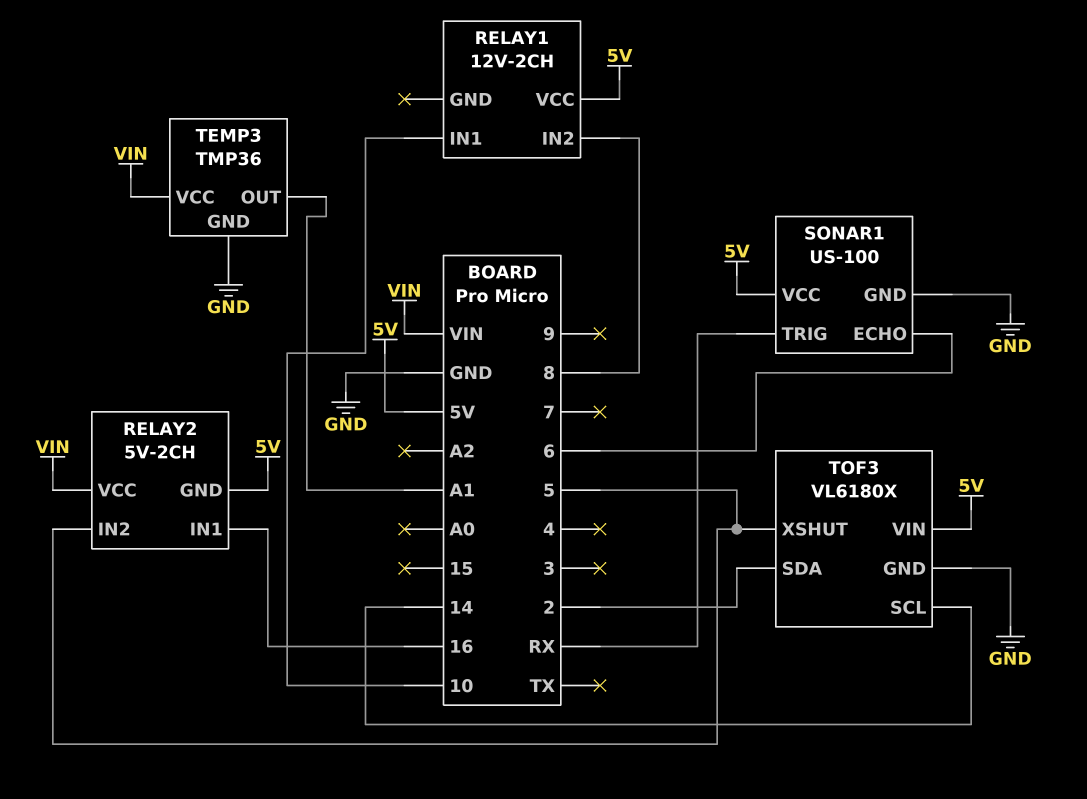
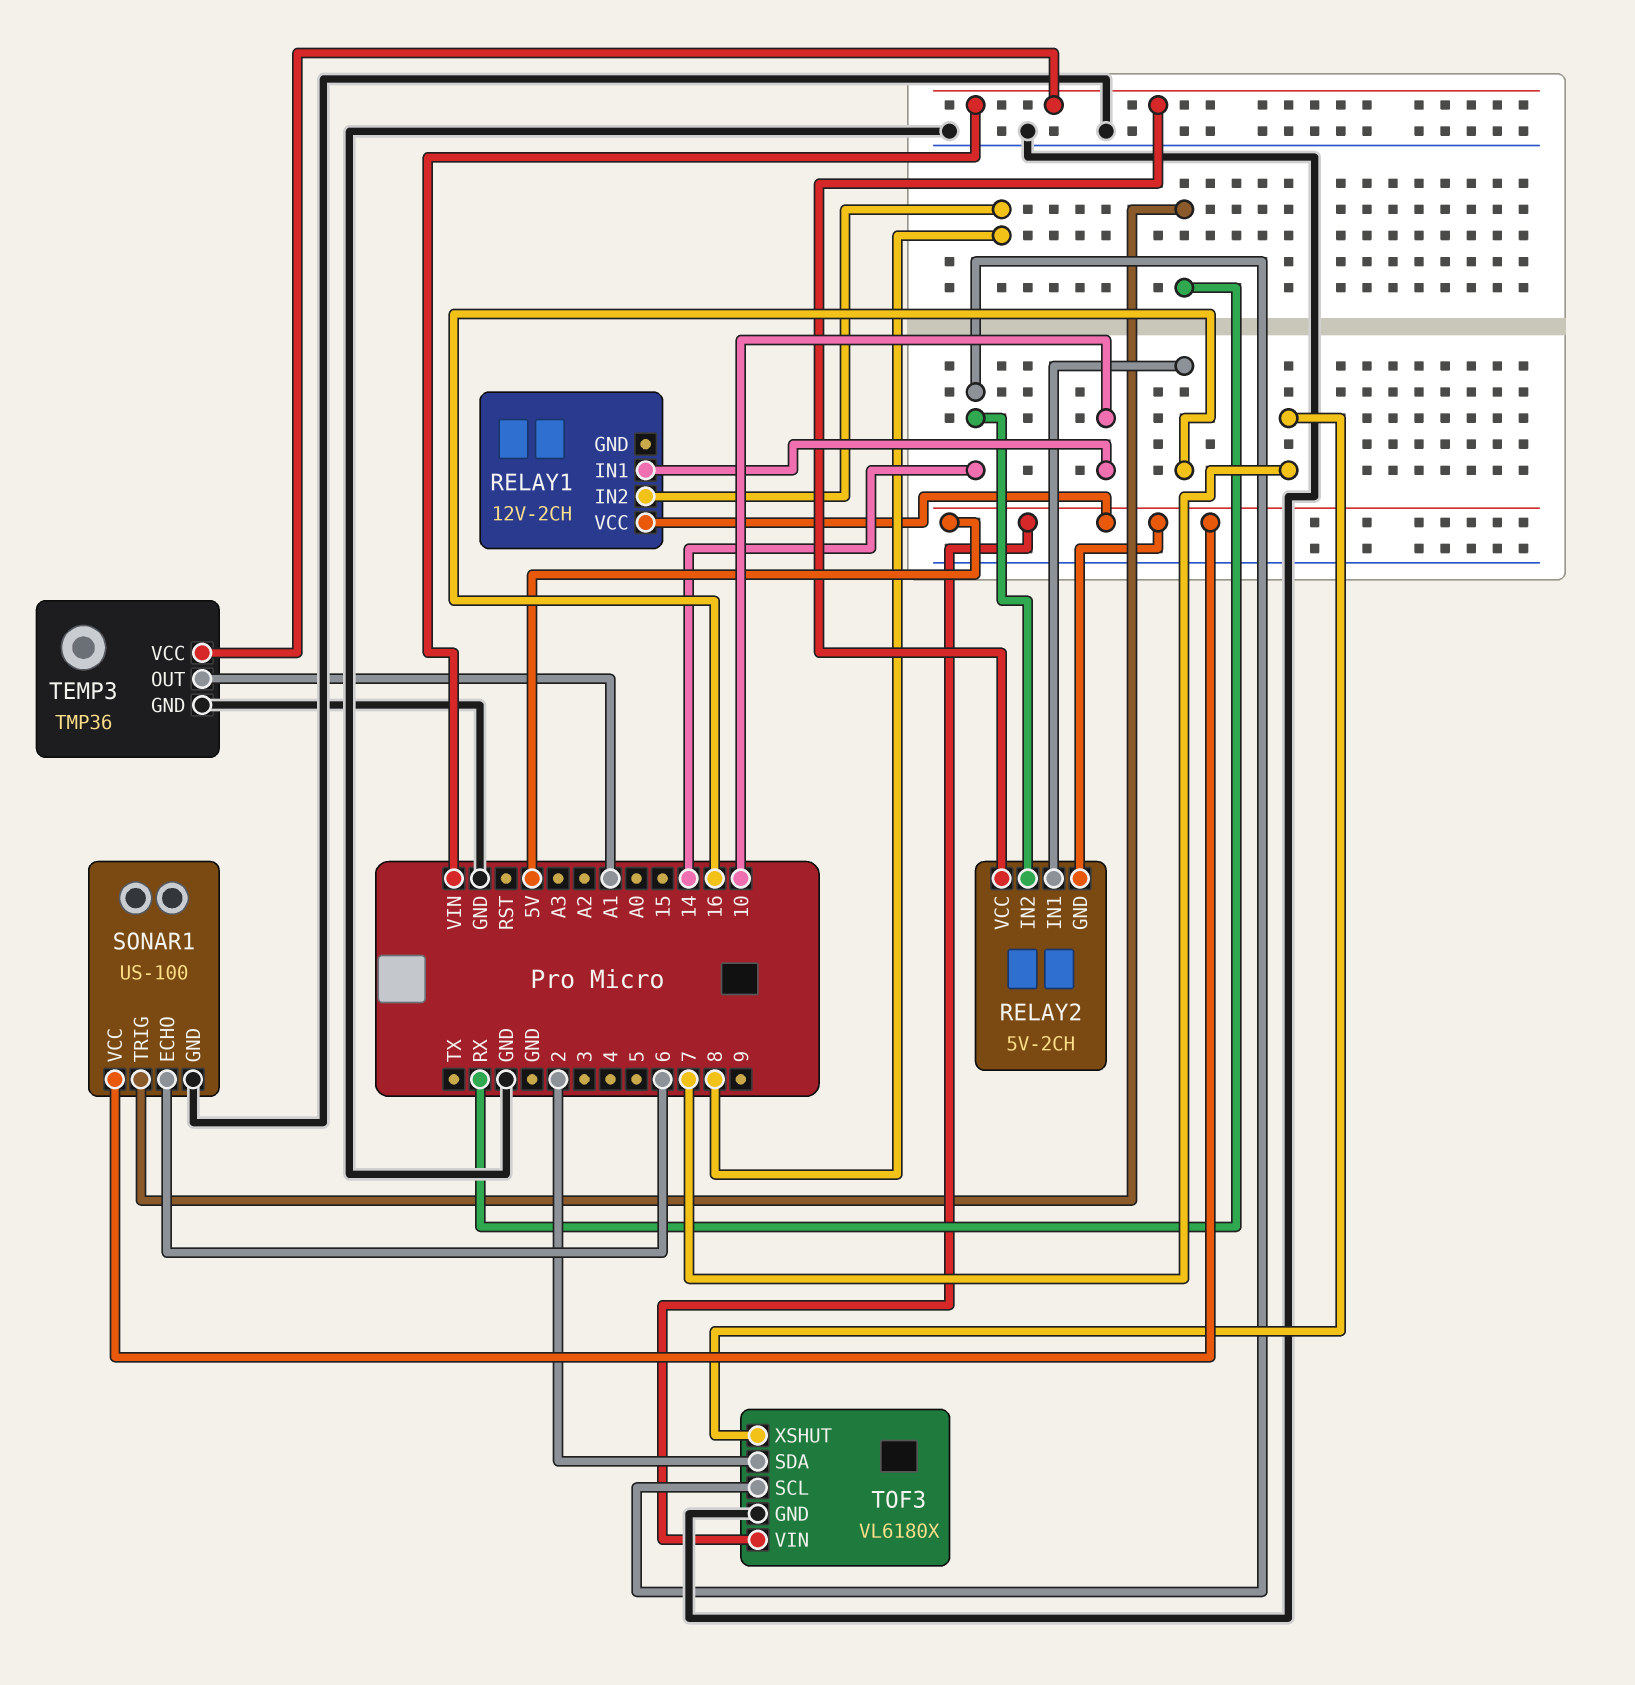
RELAY2 pin IN2: 5 -> 14
TOF3 pin XSHUT: 5 -> 7

